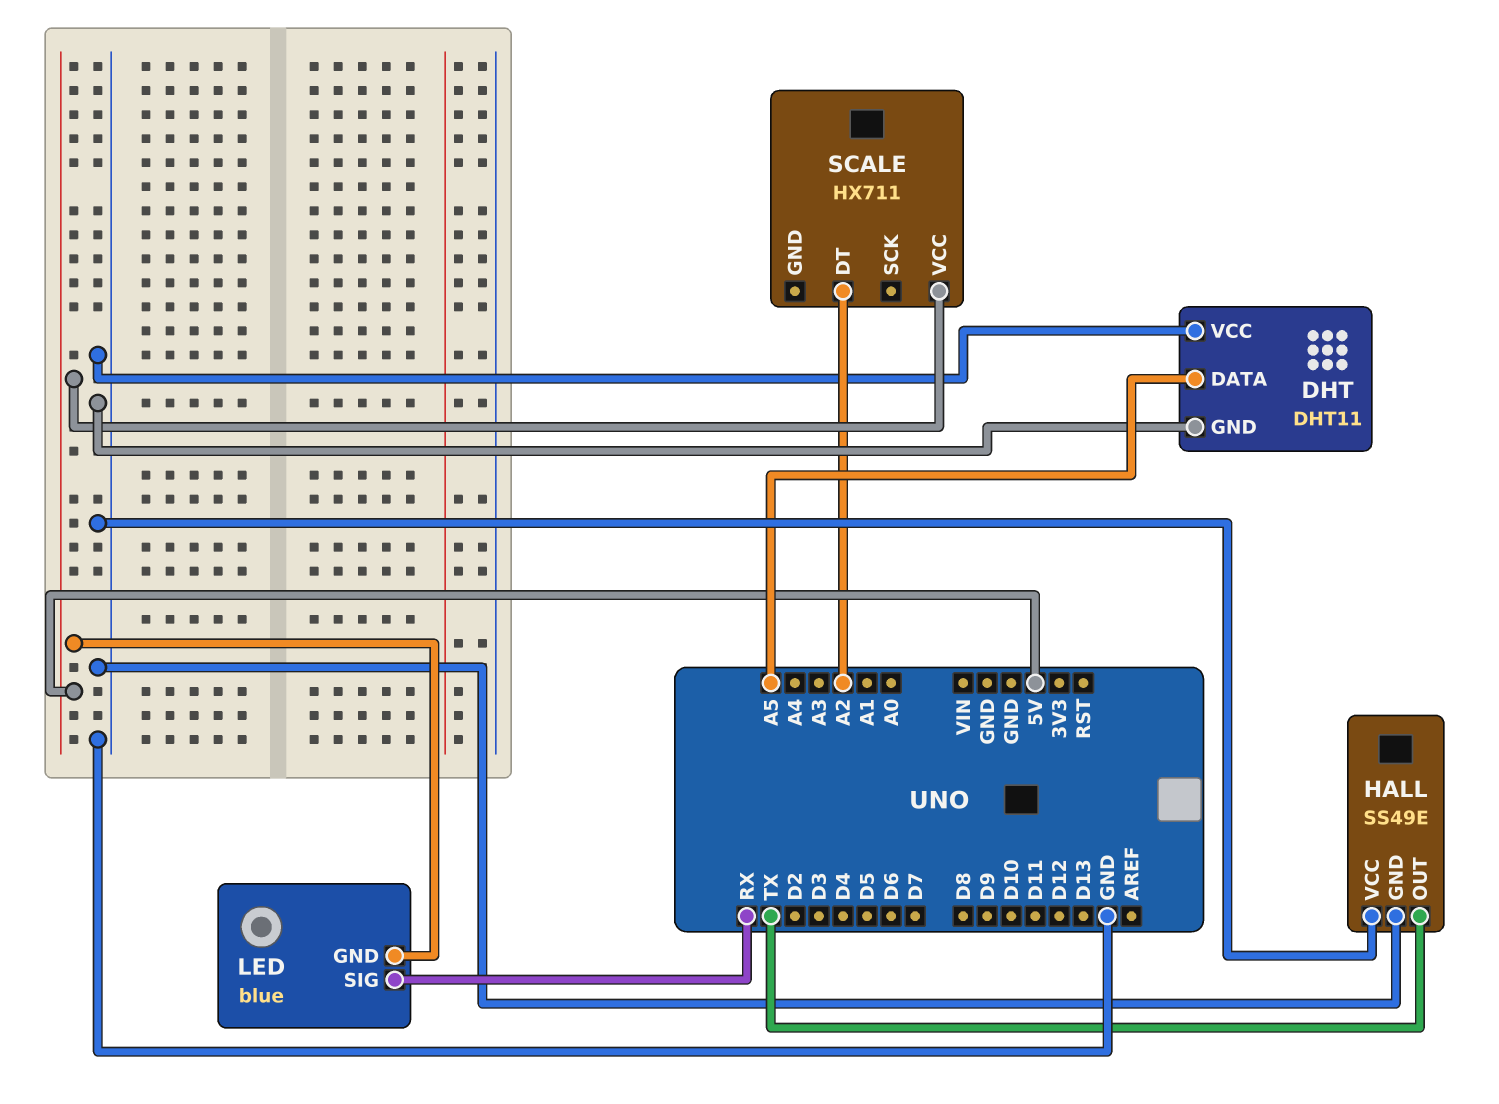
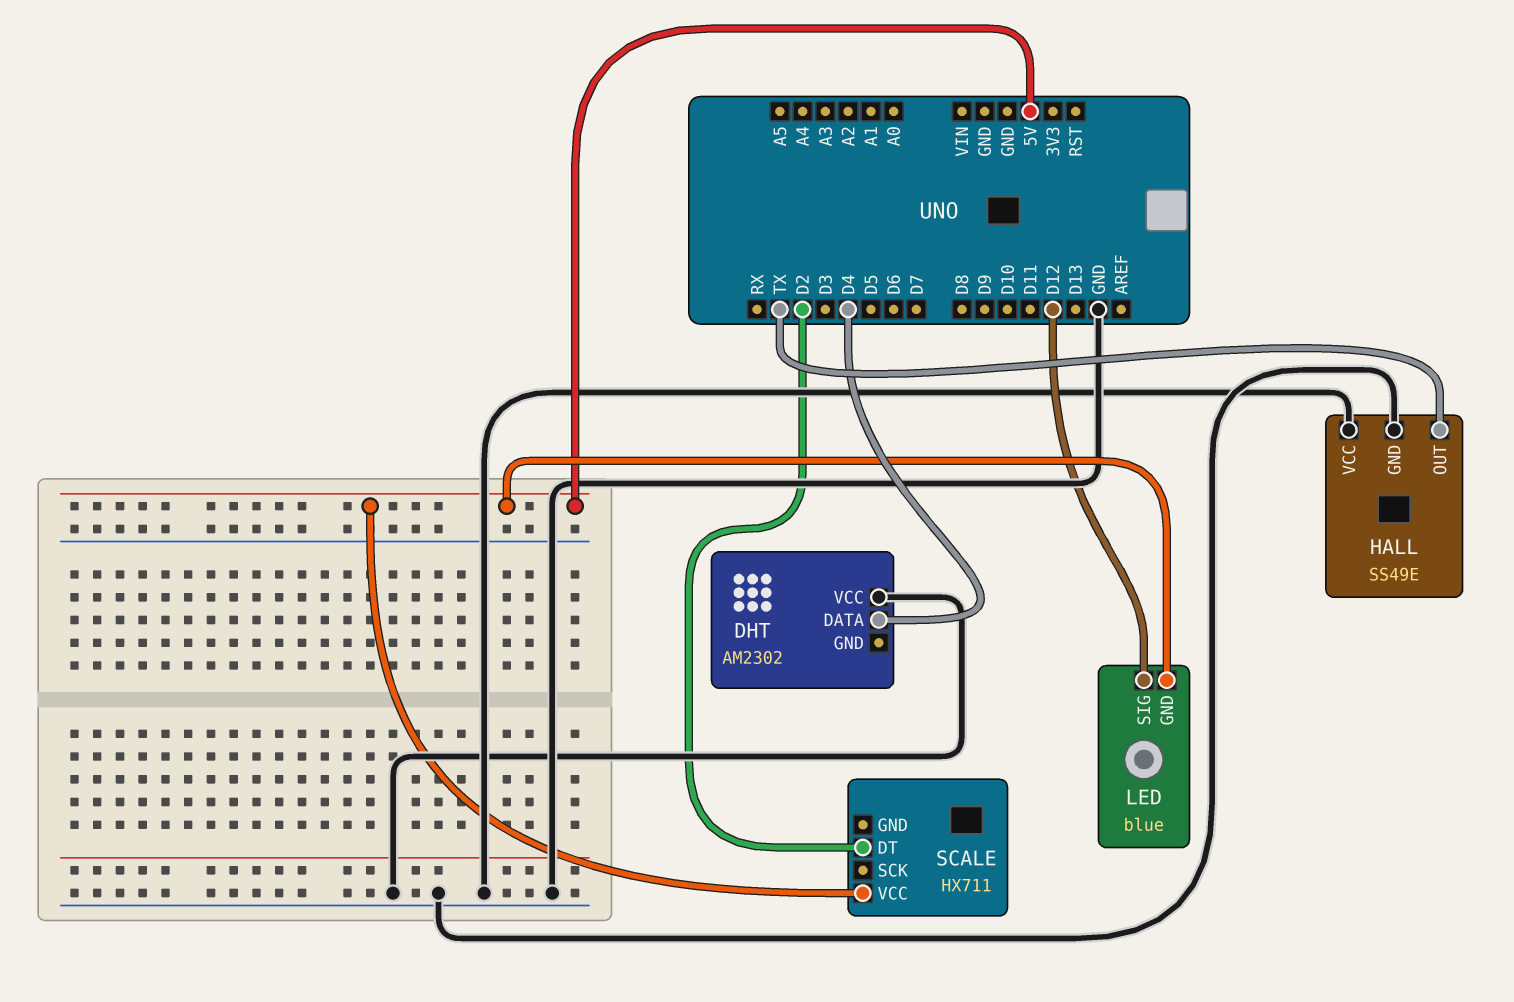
DHT: DHT11 -> AM2302
DHT pin DATA: A5 -> D4
DHT pin GND: GND -> none
LED pin SIG: RX -> D12
SCALE pin DT: A2 -> D2

